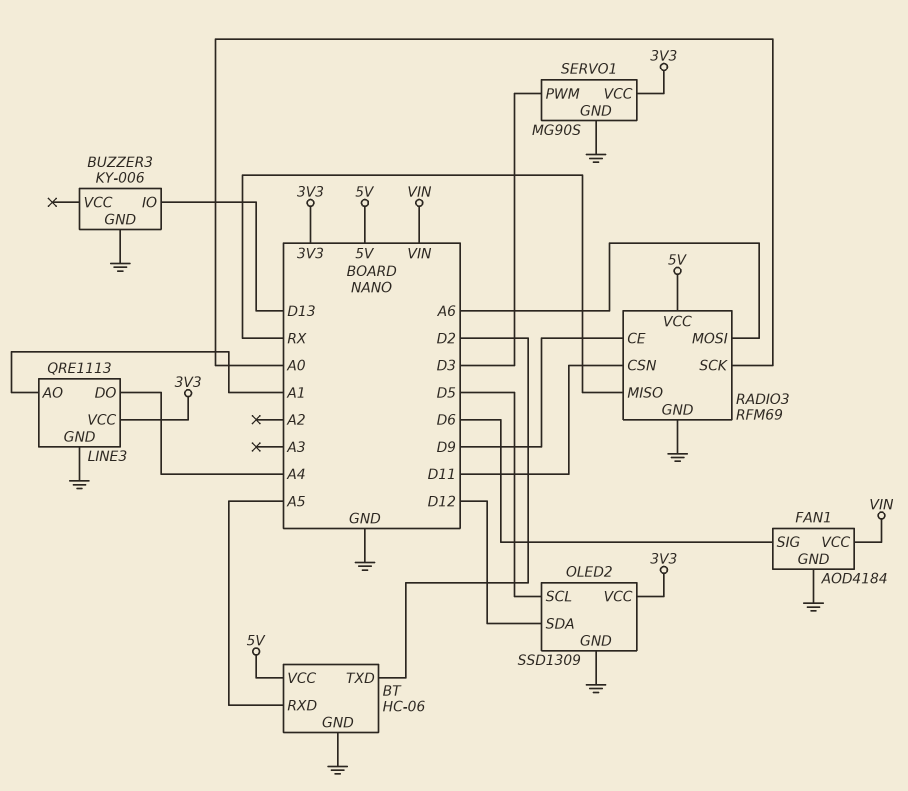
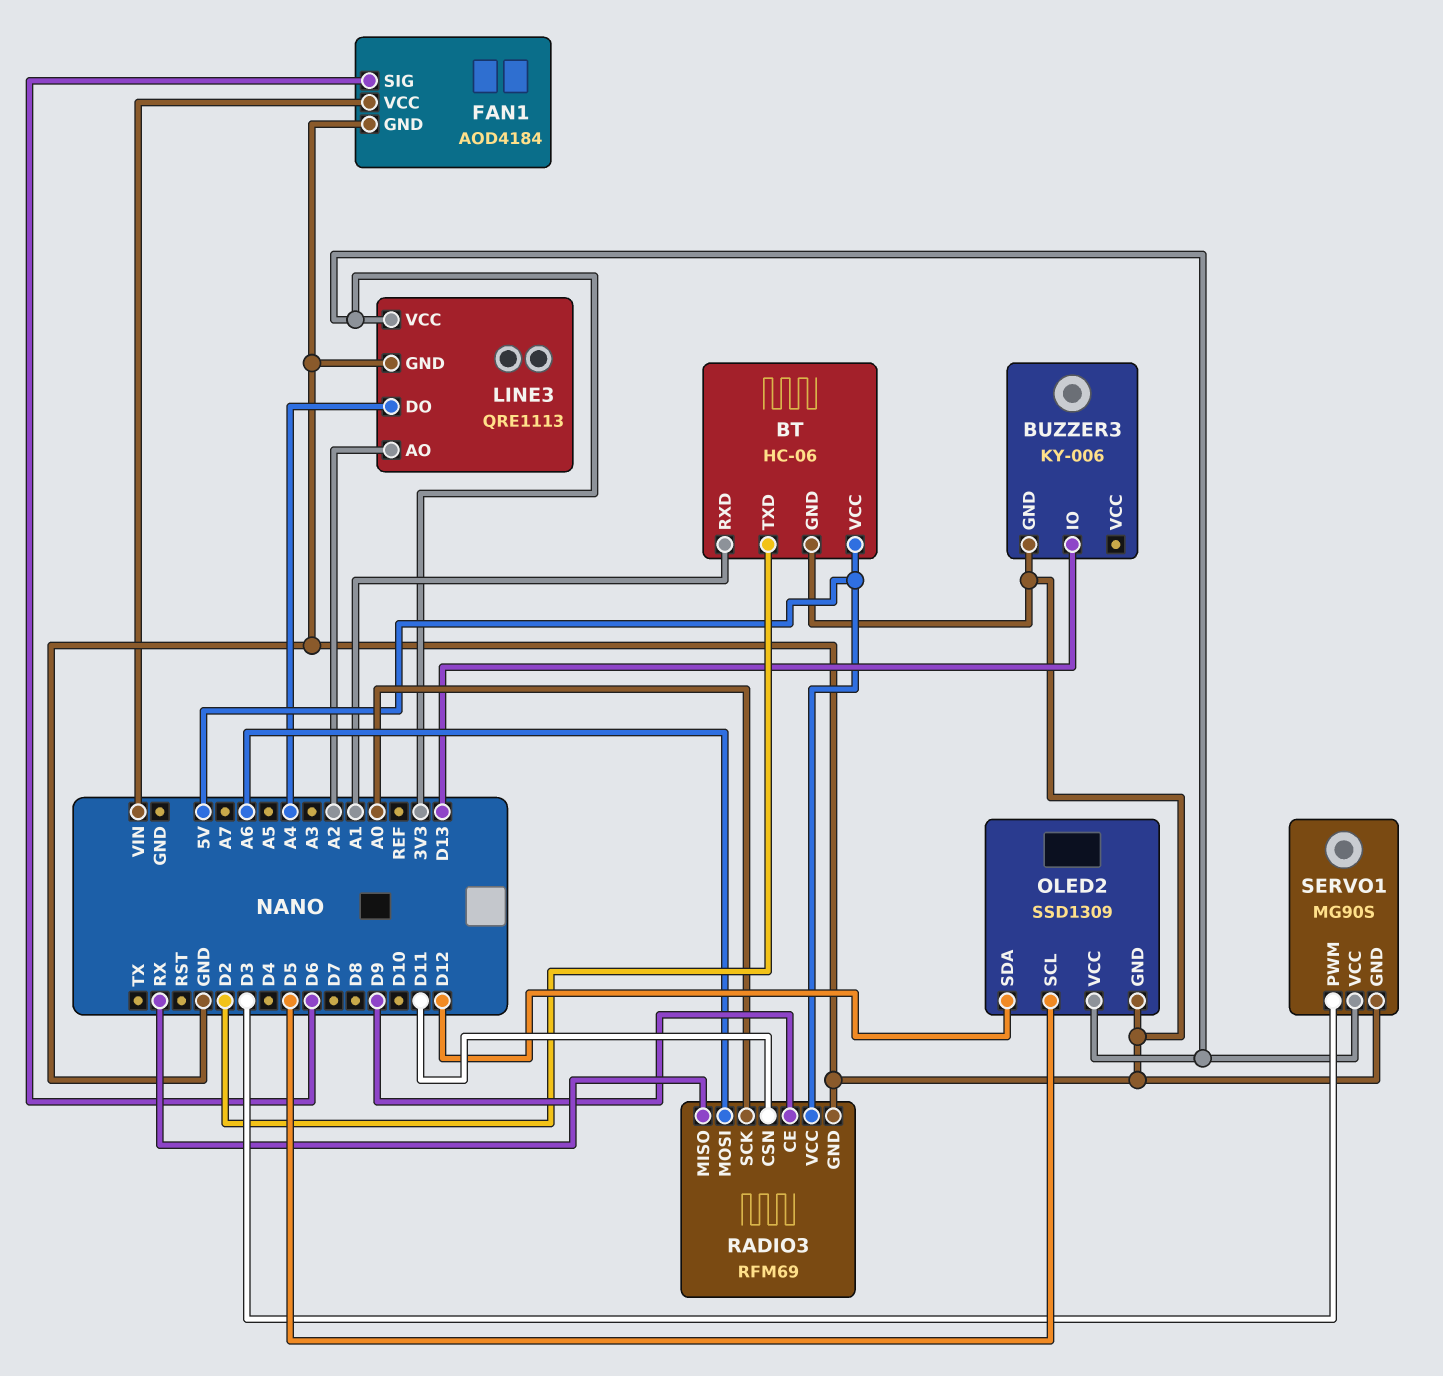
BT pin RXD: A5 -> A1
LINE3 pin AO: A1 -> A2

